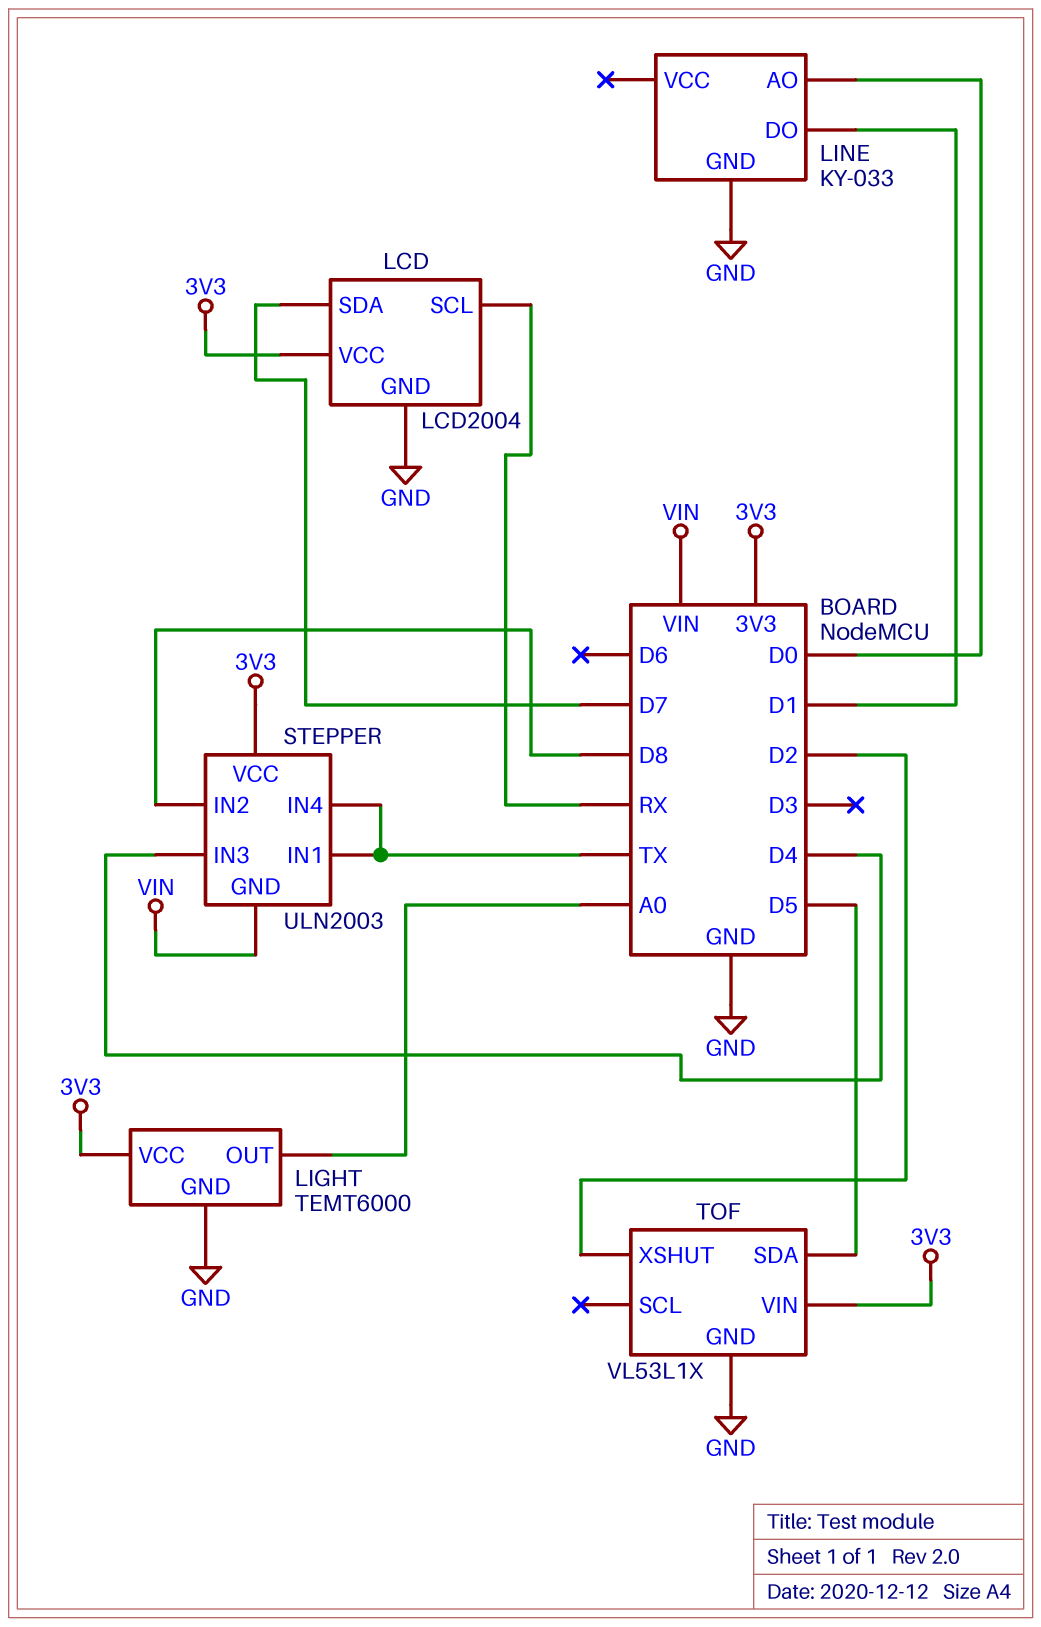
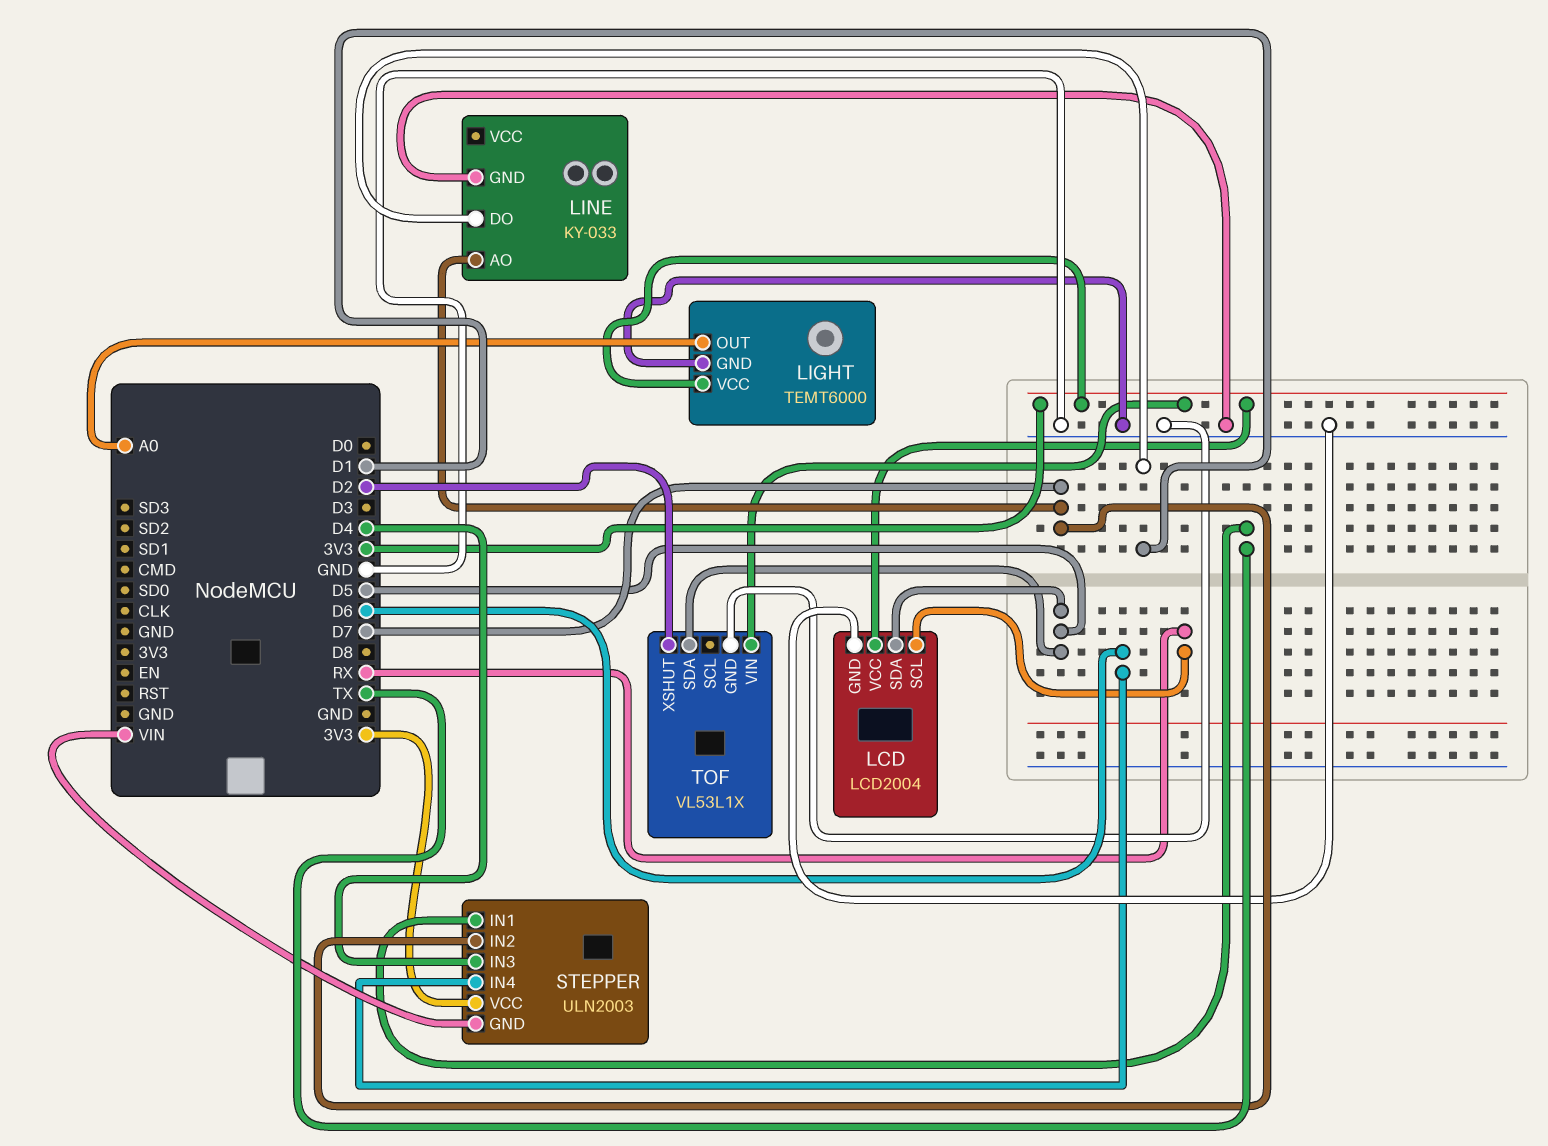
LCD pin SDA: D7 -> D5
LINE pin AO: D0 -> D7
STEPPER pin IN2: D8 -> D7
STEPPER pin IN4: TX -> D6

